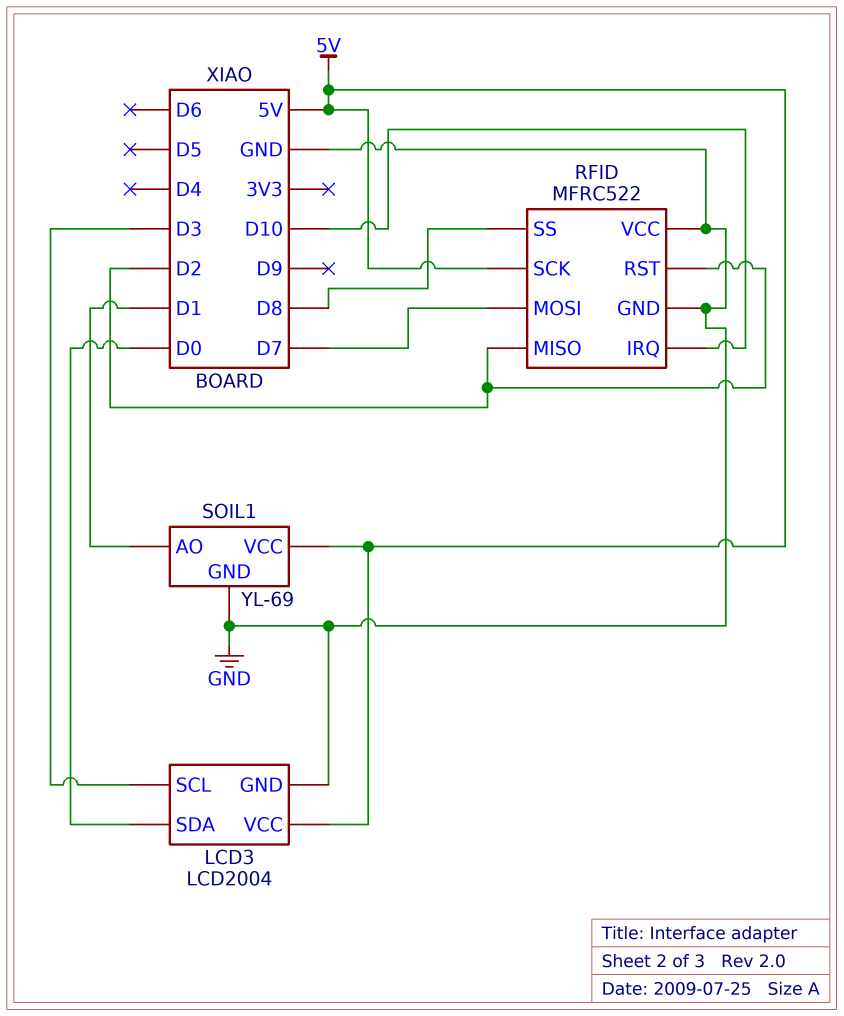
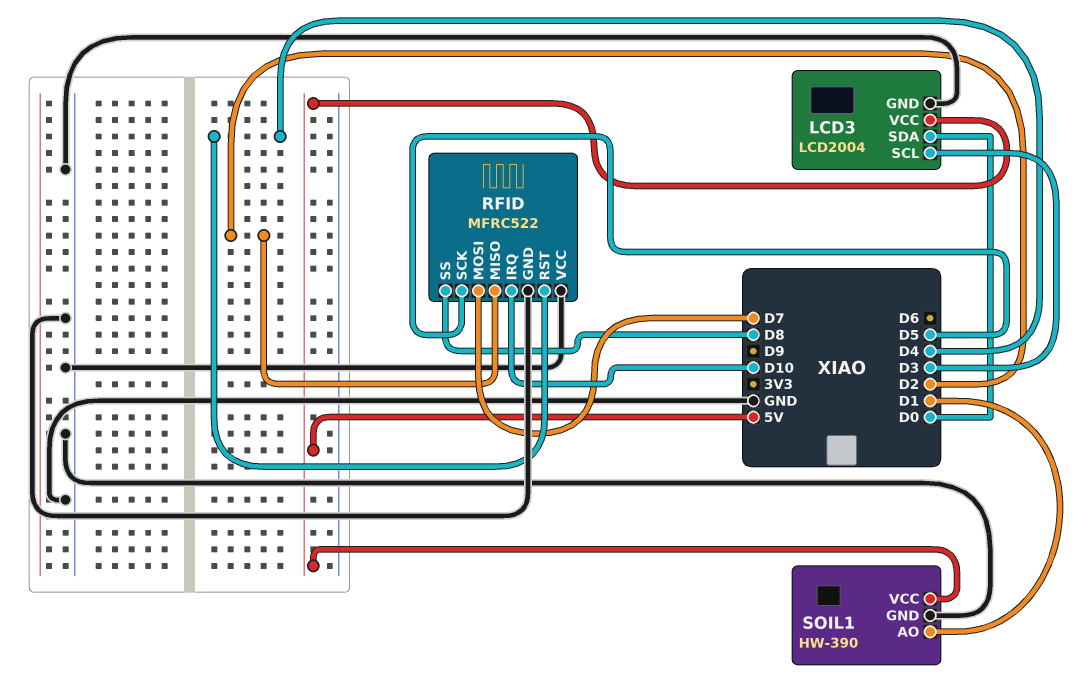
RFID pin RST: D2 -> D4
RFID pin SCK: 5V -> D5
SOIL1: YL-69 -> HW-390

